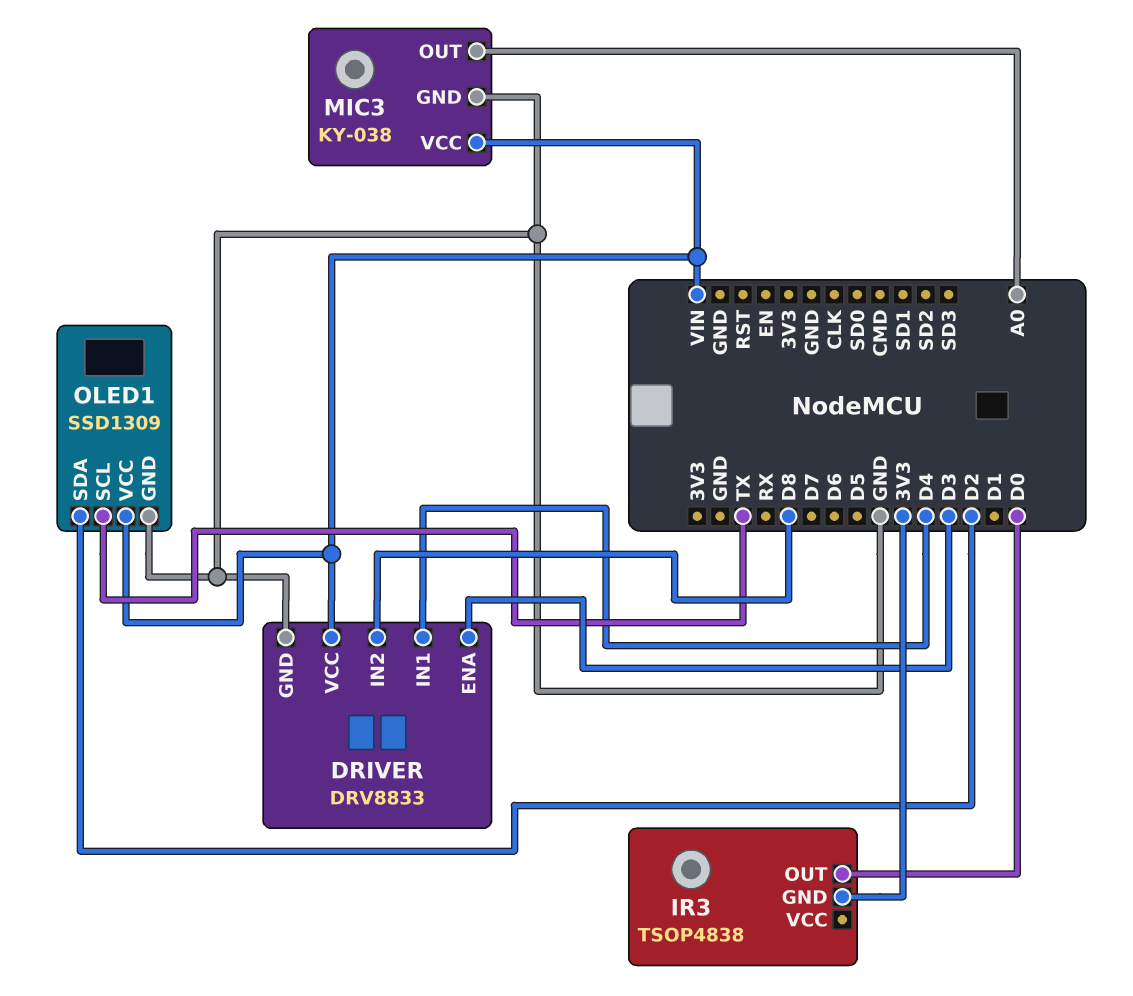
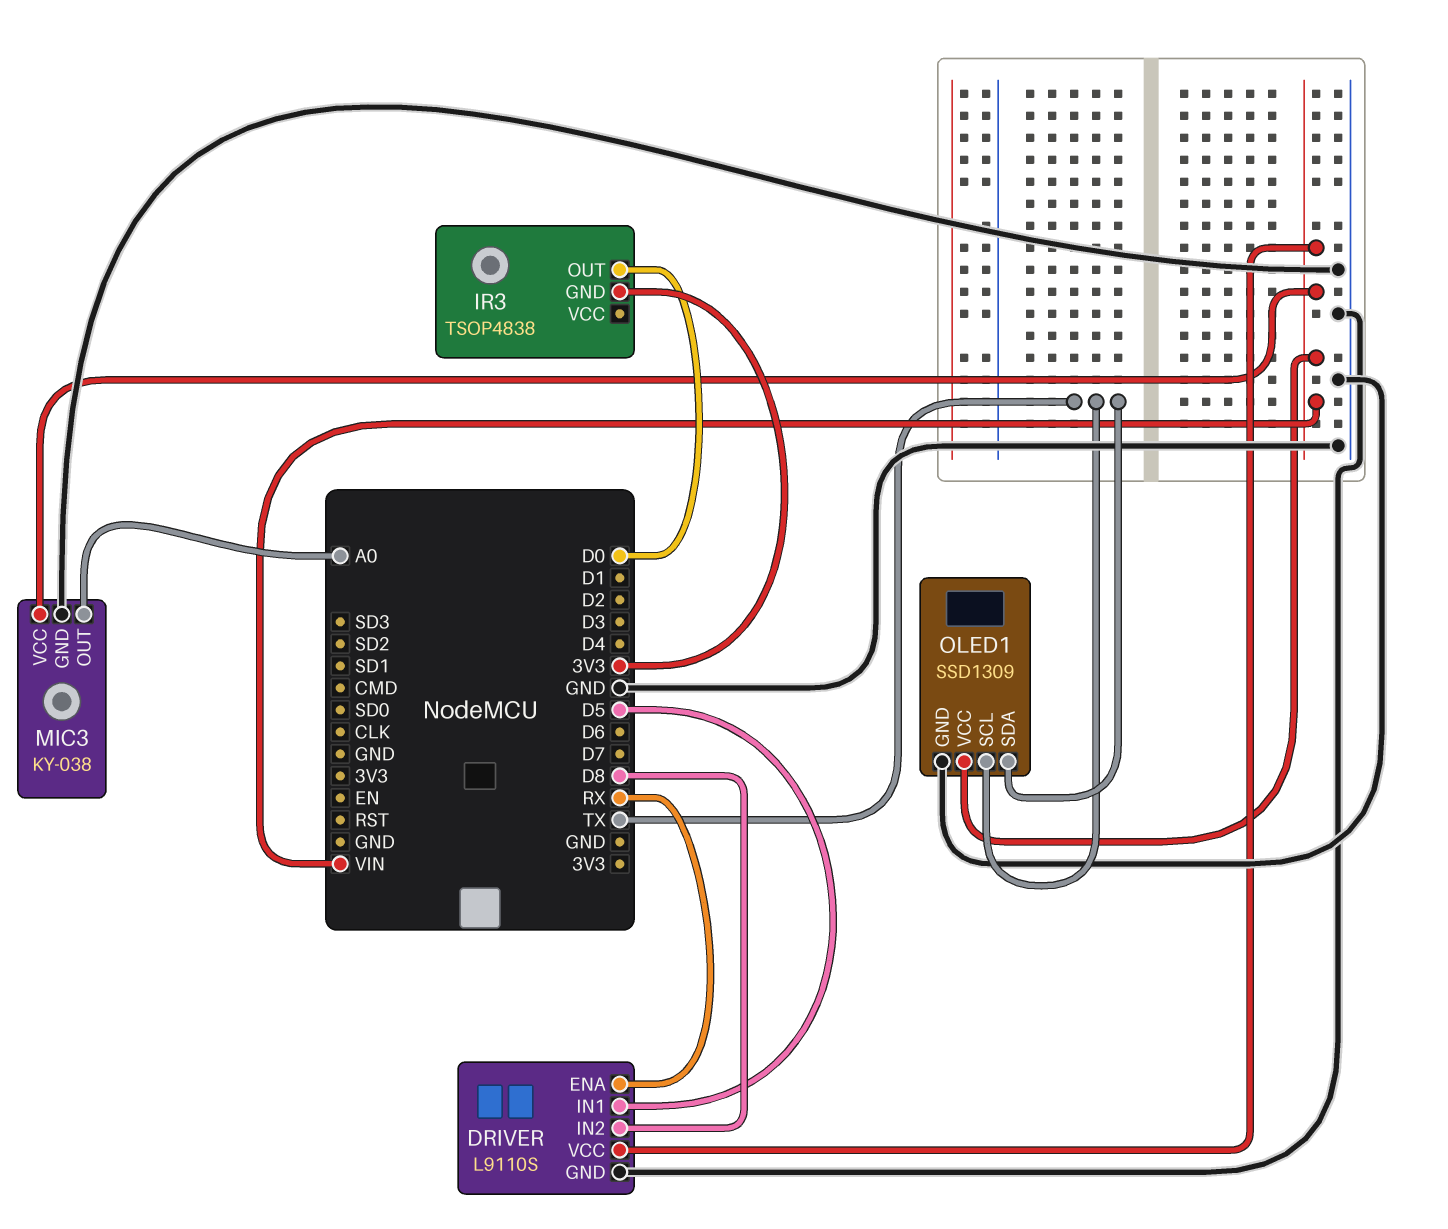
DRIVER: DRV8833 -> L9110S
DRIVER pin ENA: D3 -> RX
DRIVER pin IN1: D4 -> D5
OLED1 pin SDA: D2 -> TX

